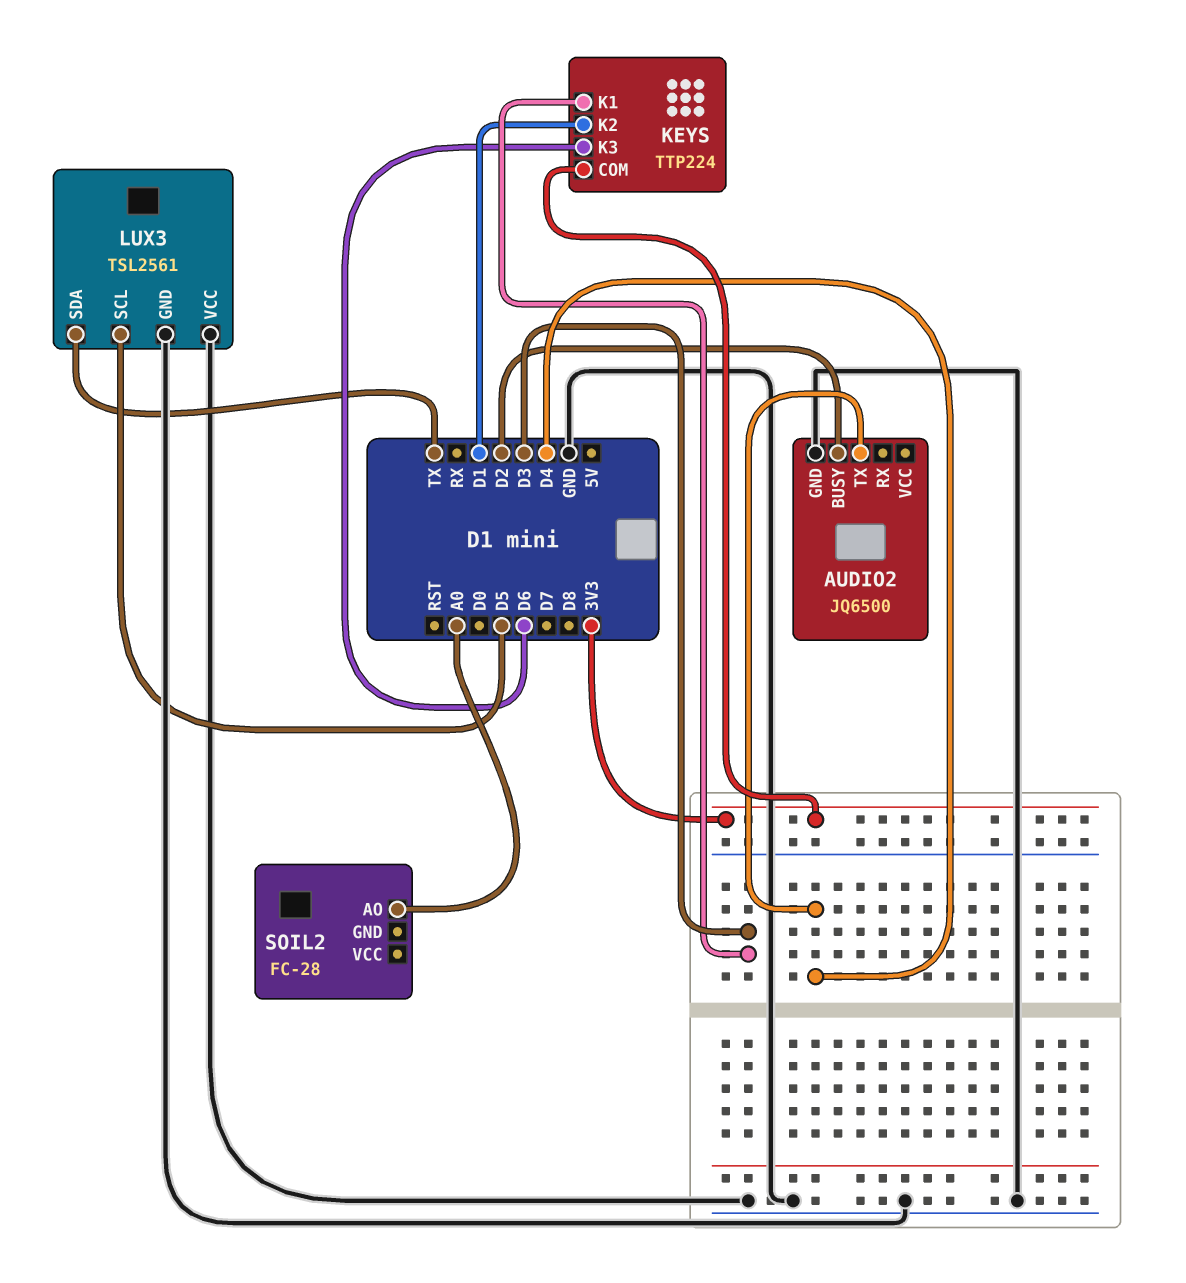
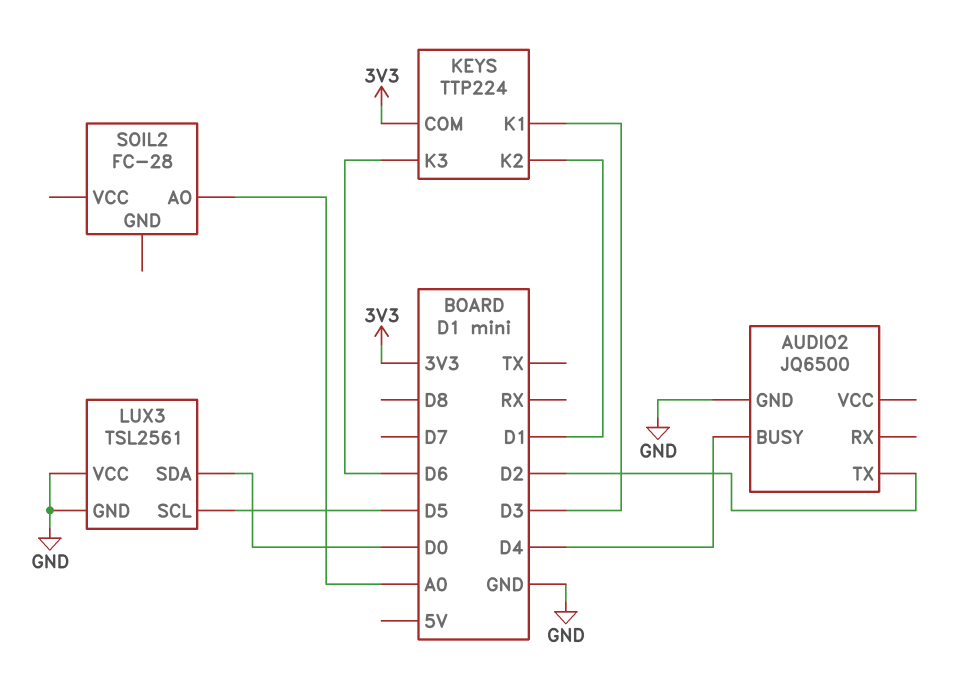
AUDIO2 pin BUSY: D2 -> D4
AUDIO2 pin TX: D4 -> D2
LUX3 pin SDA: TX -> D0

